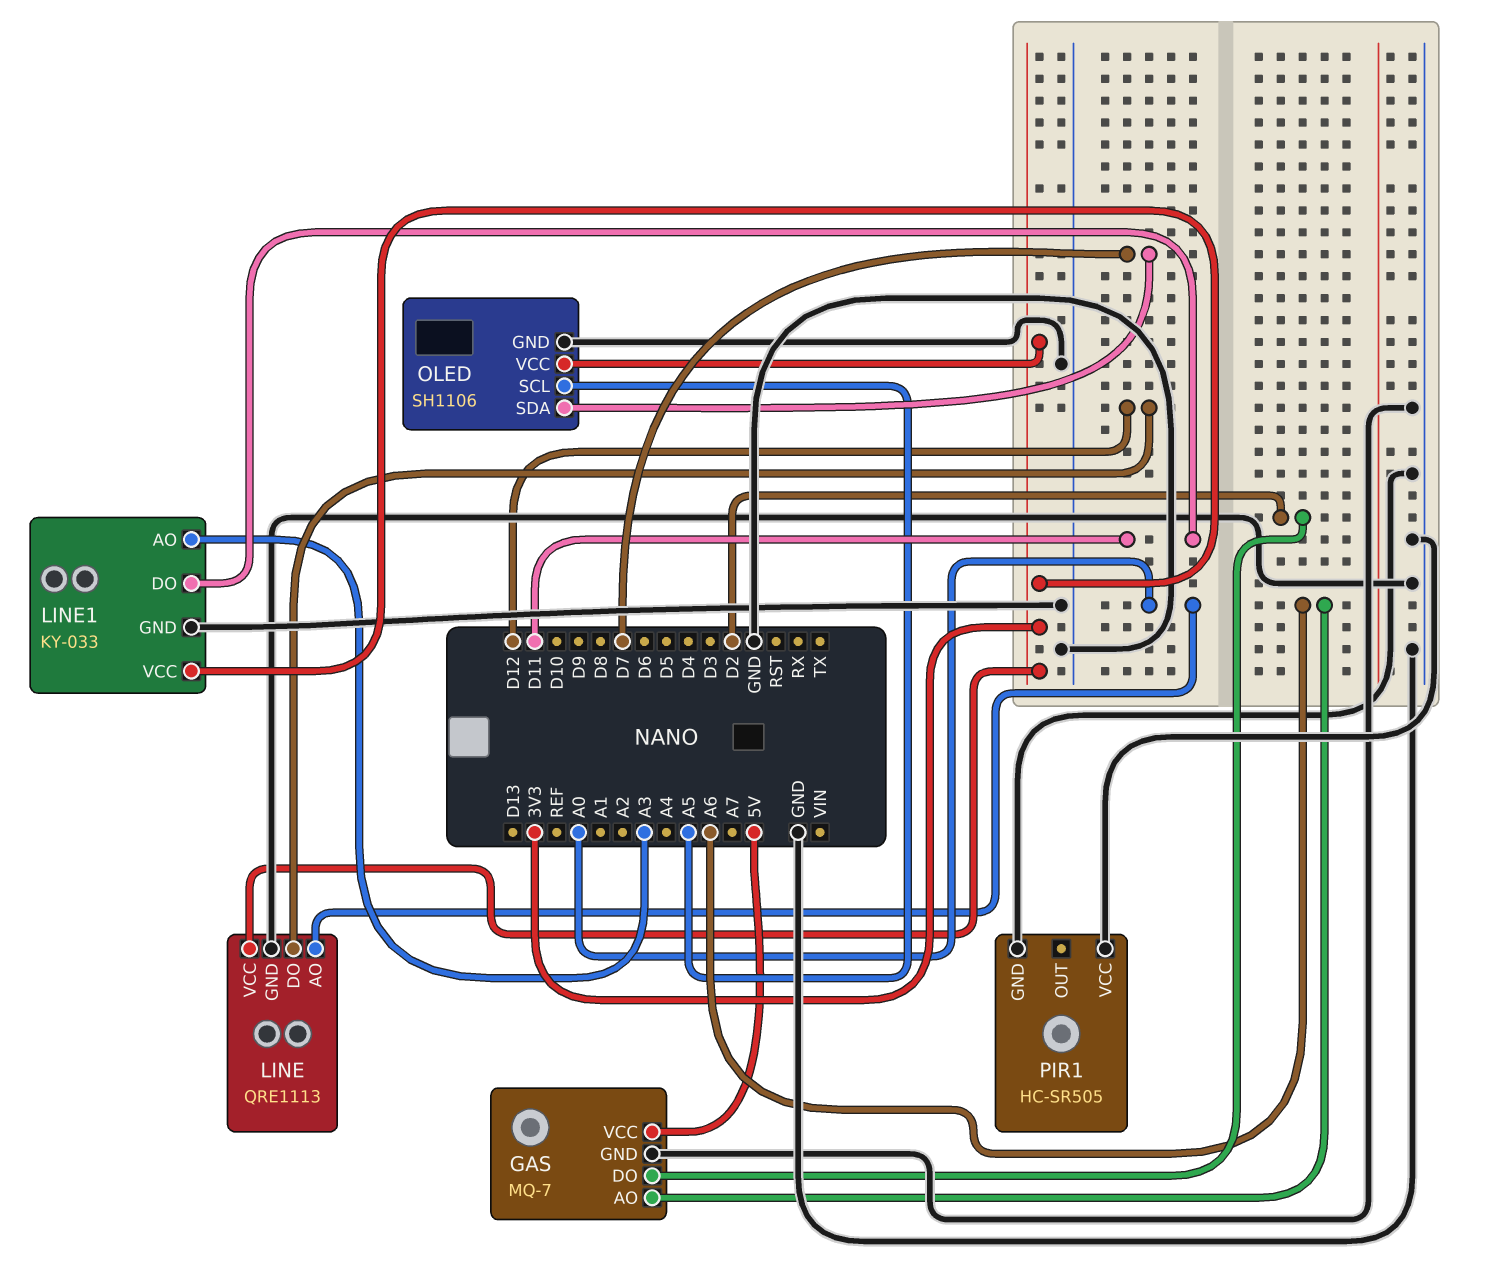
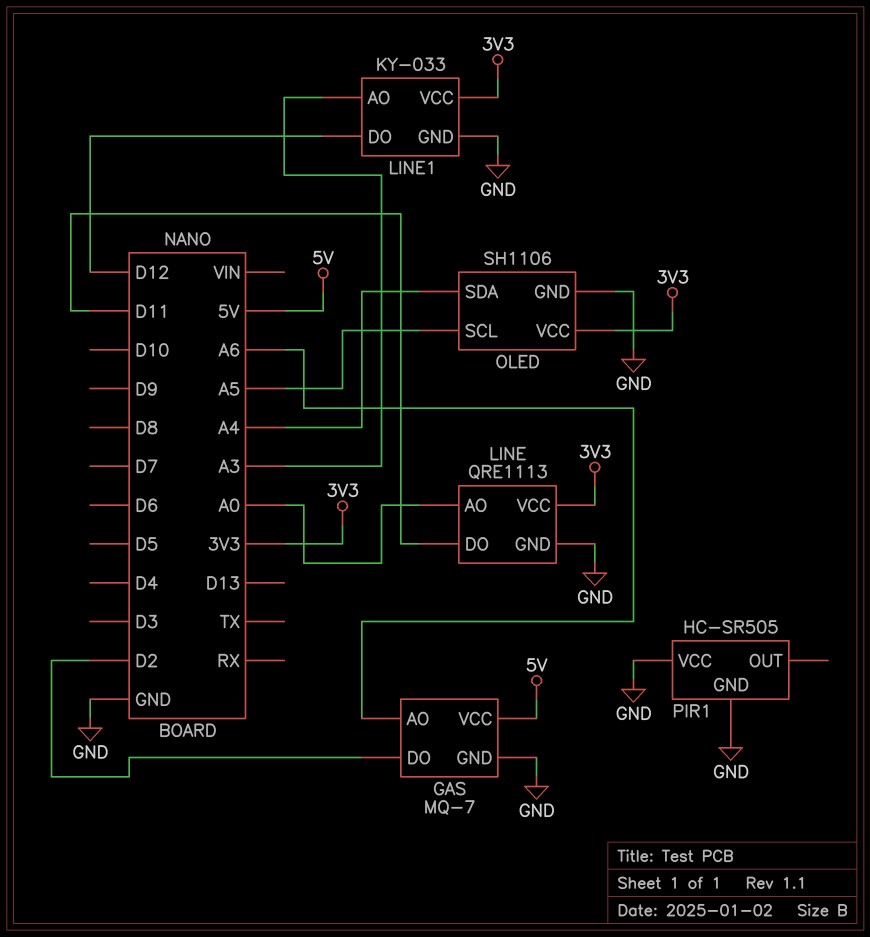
LINE pin DO: D12 -> D11
LINE1 pin DO: D11 -> D12
OLED pin SDA: D7 -> A4

